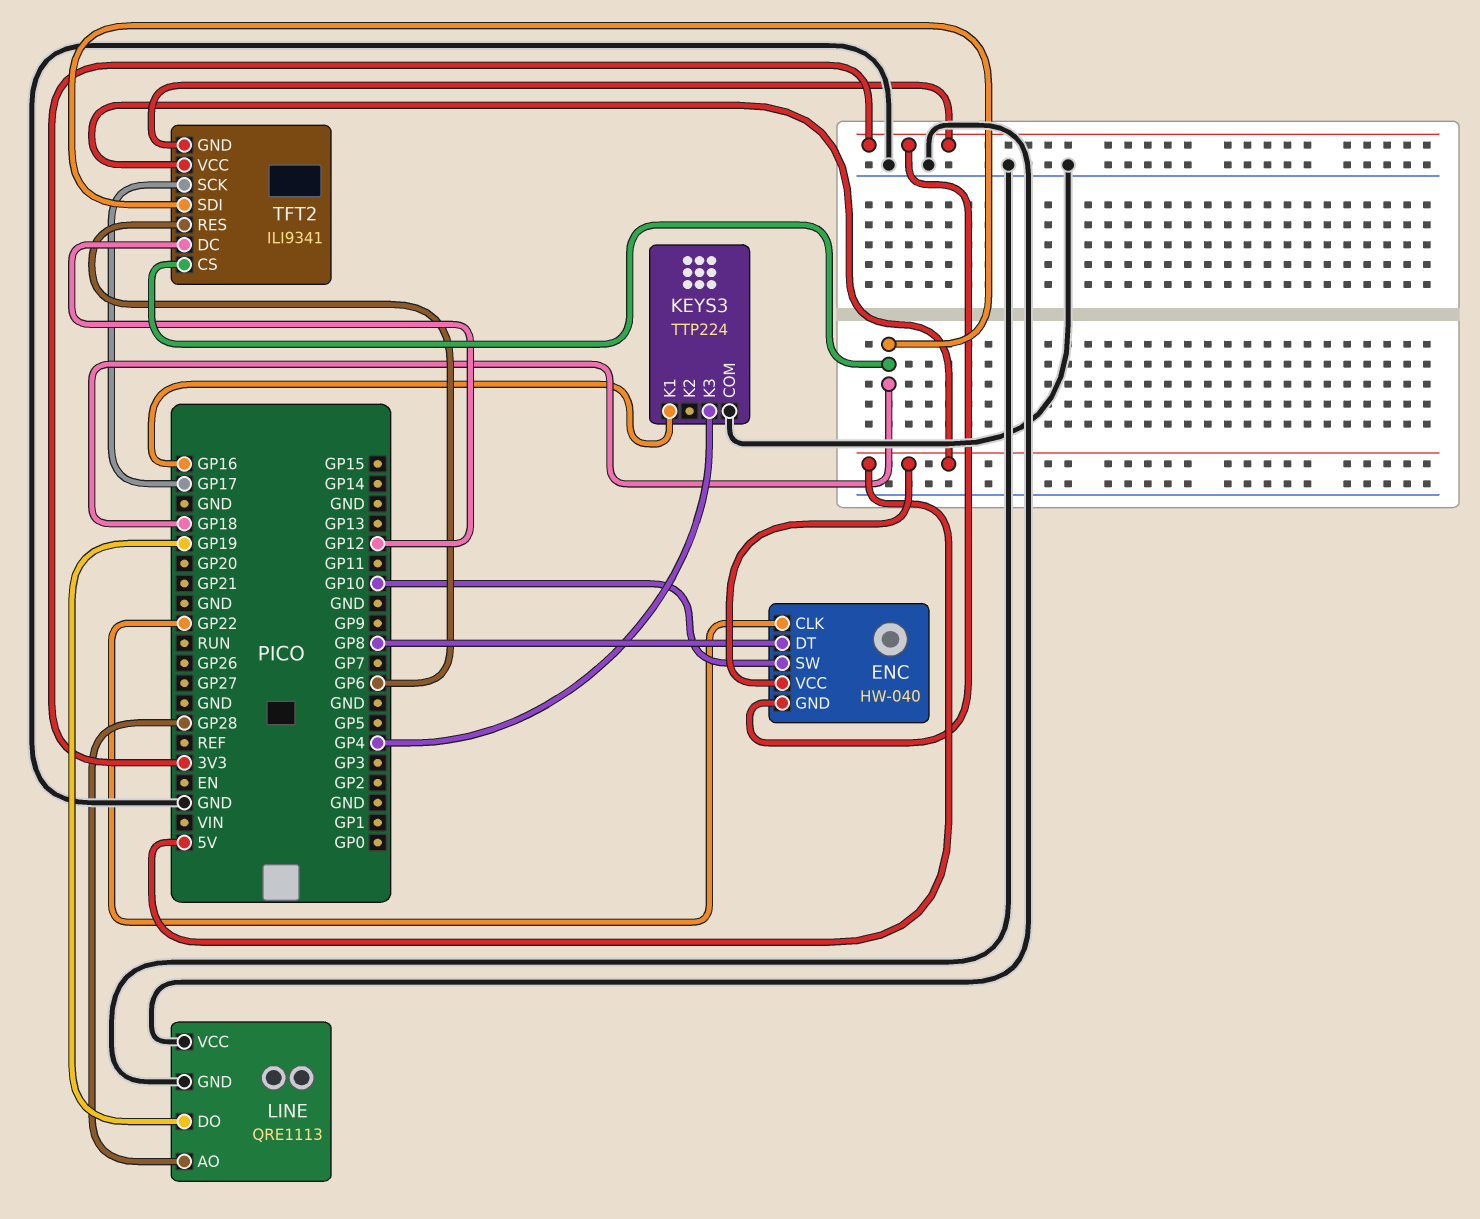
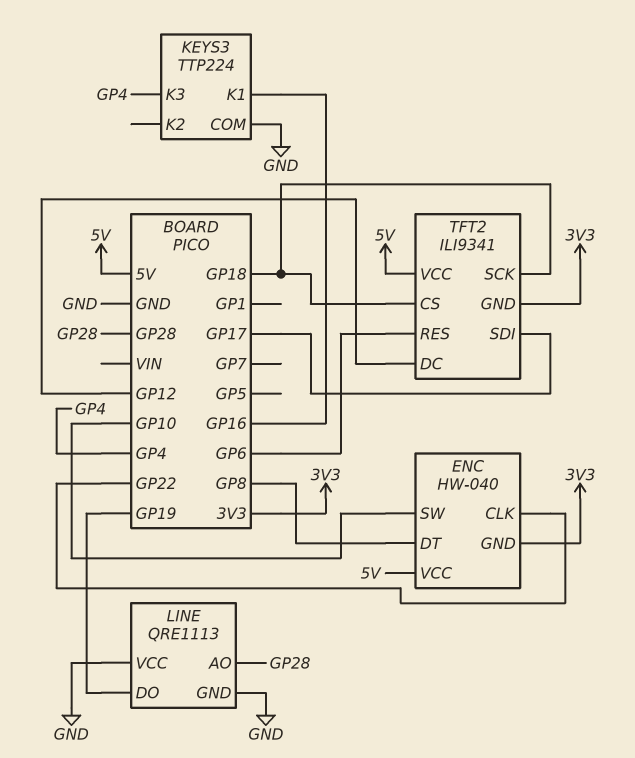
TFT2 pin SCK: GP17 -> GP18
TFT2 pin SDI: GP18 -> GP17

